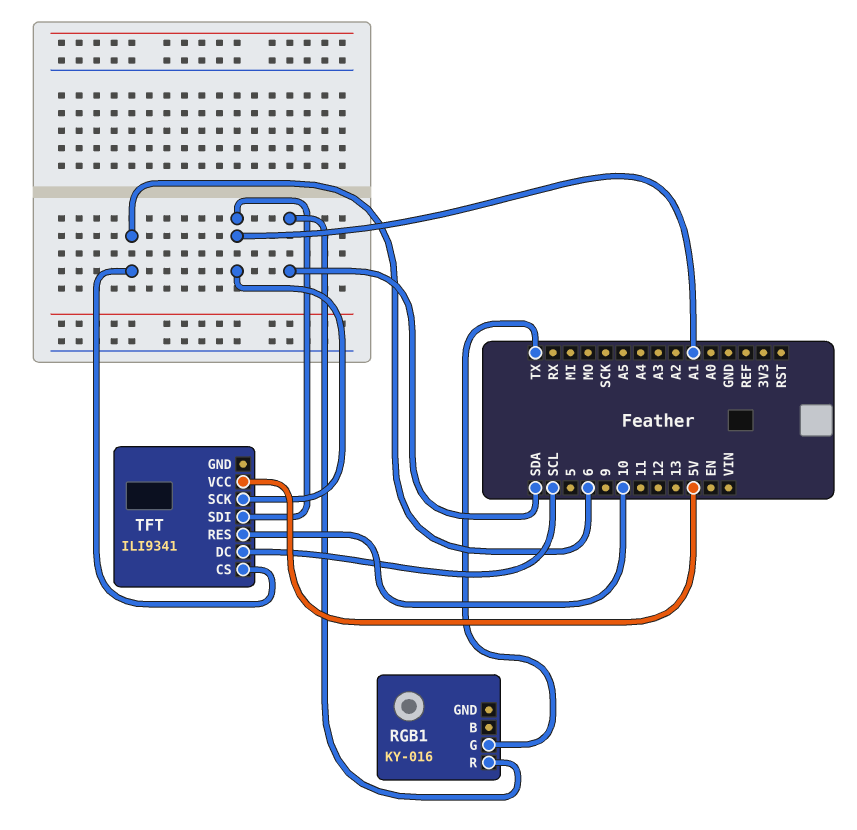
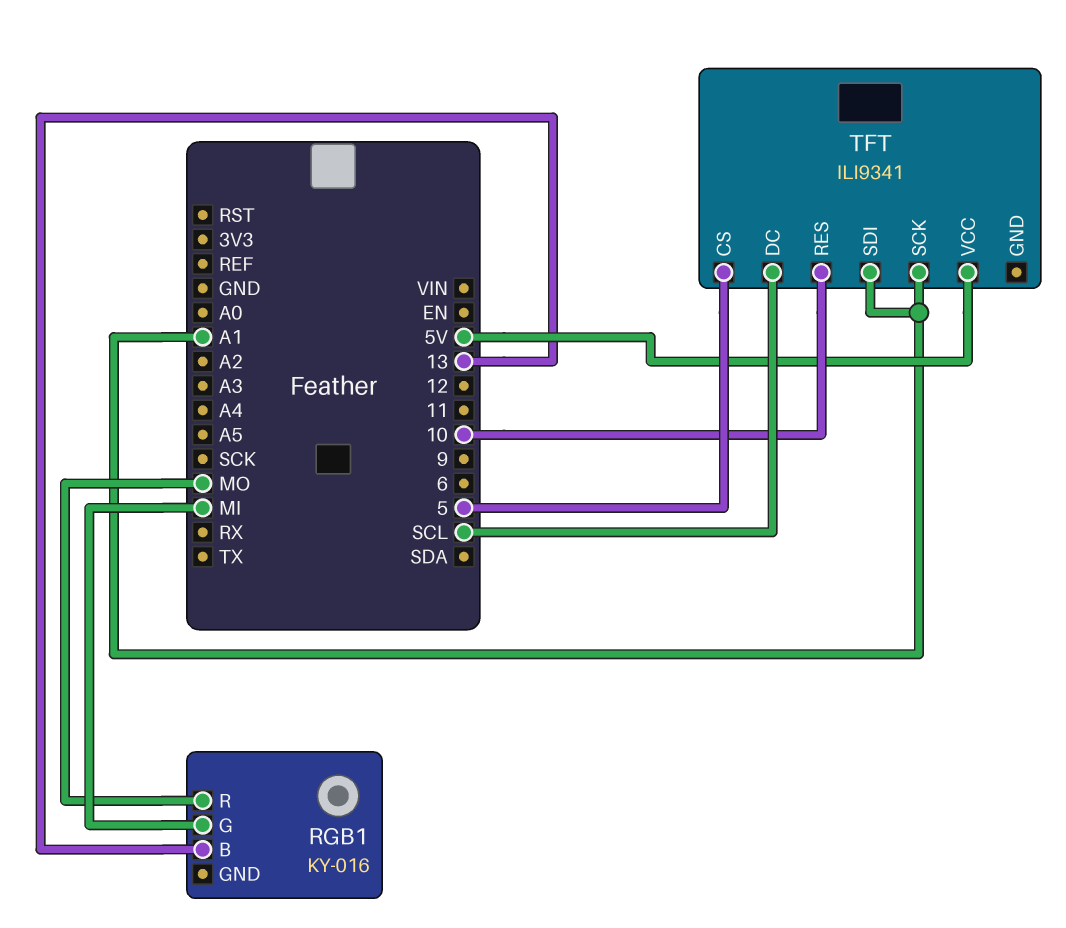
RGB1 pin B: none -> 13
RGB1 pin G: TX -> MI
RGB1 pin R: SDA -> MO
TFT pin CS: 6 -> 5

